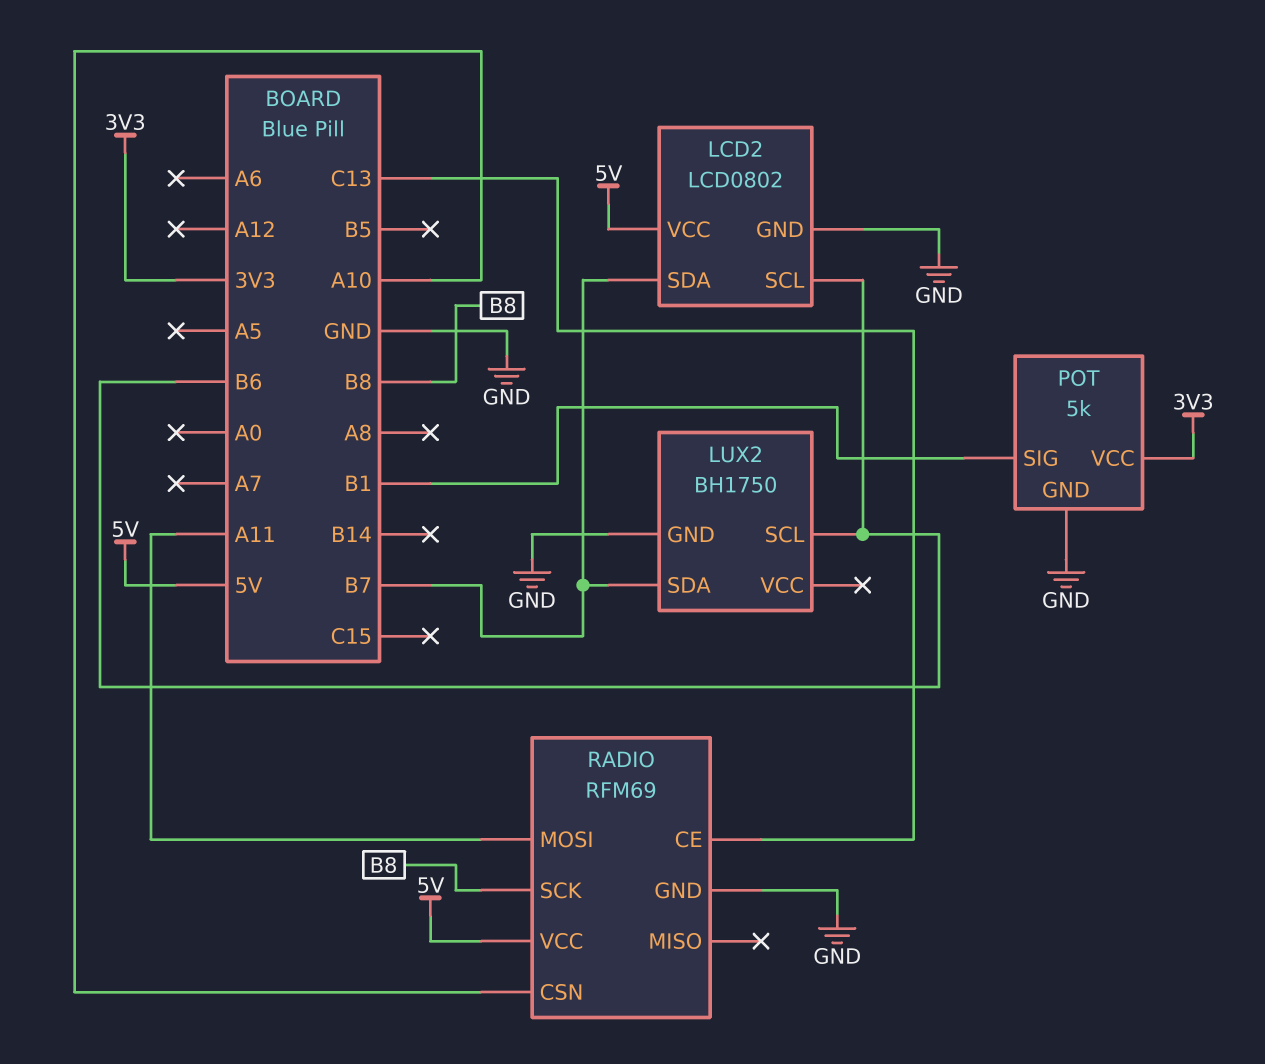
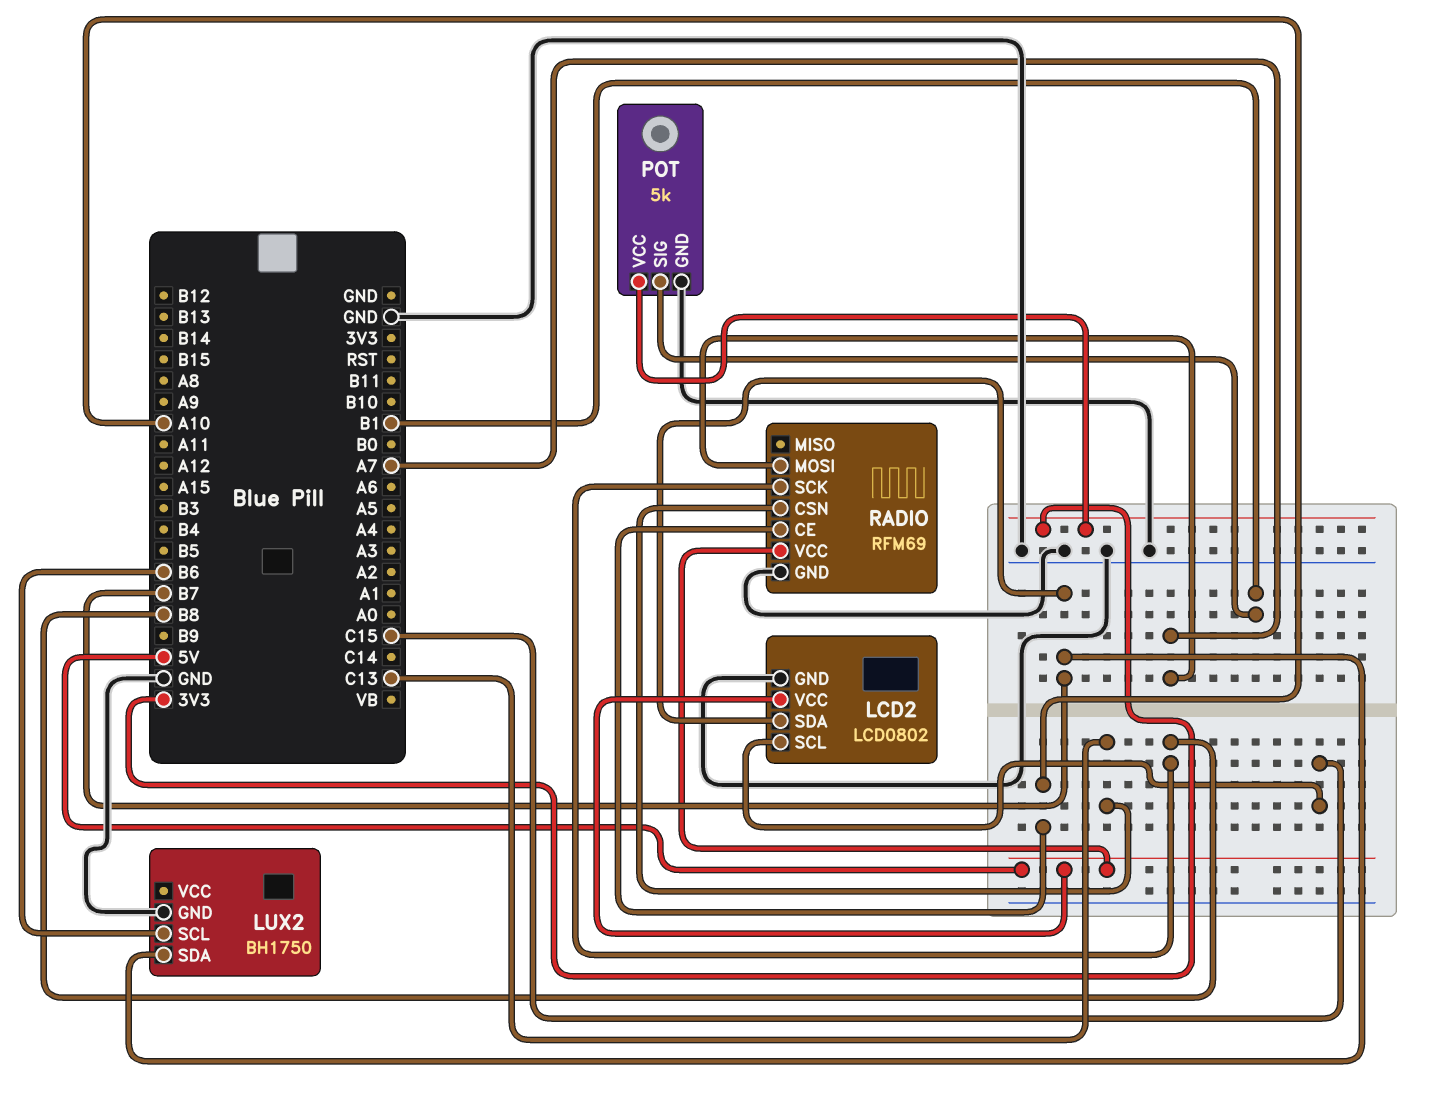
LCD2 pin SCL: B6 -> C15
RADIO pin CE: C13 -> A10
RADIO pin CSN: A10 -> C13
RADIO pin MOSI: A11 -> A7

